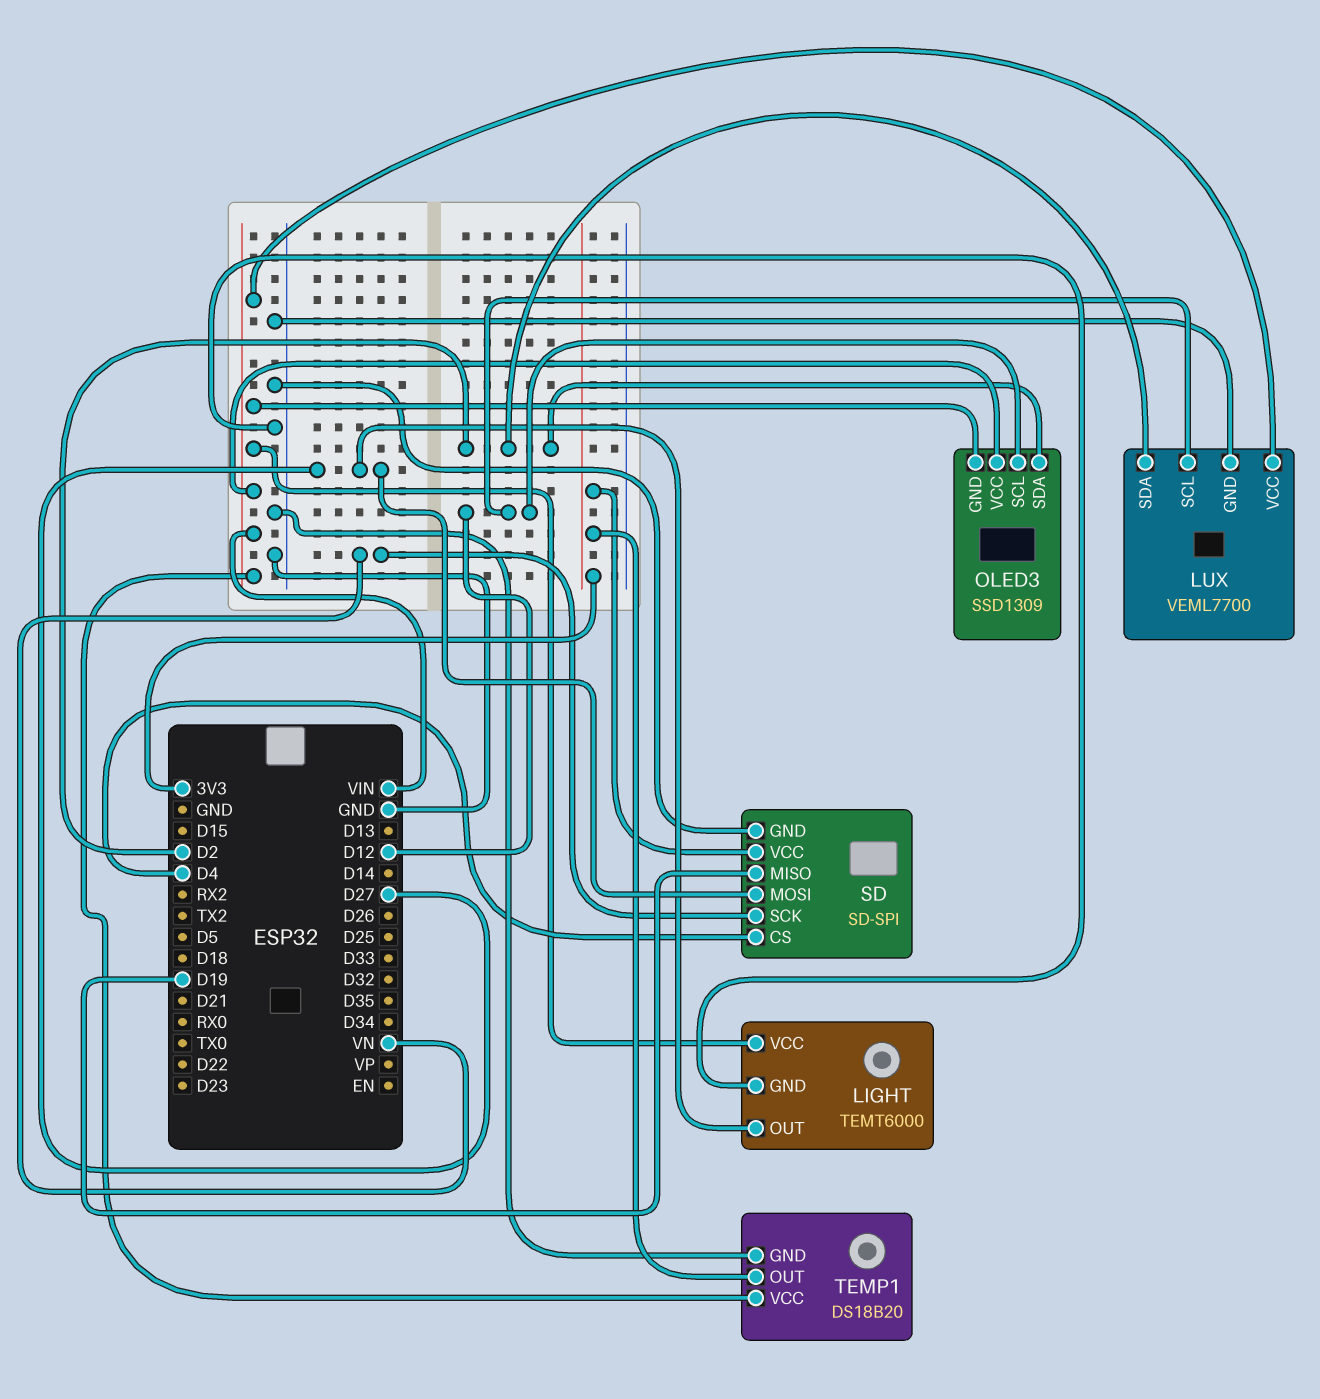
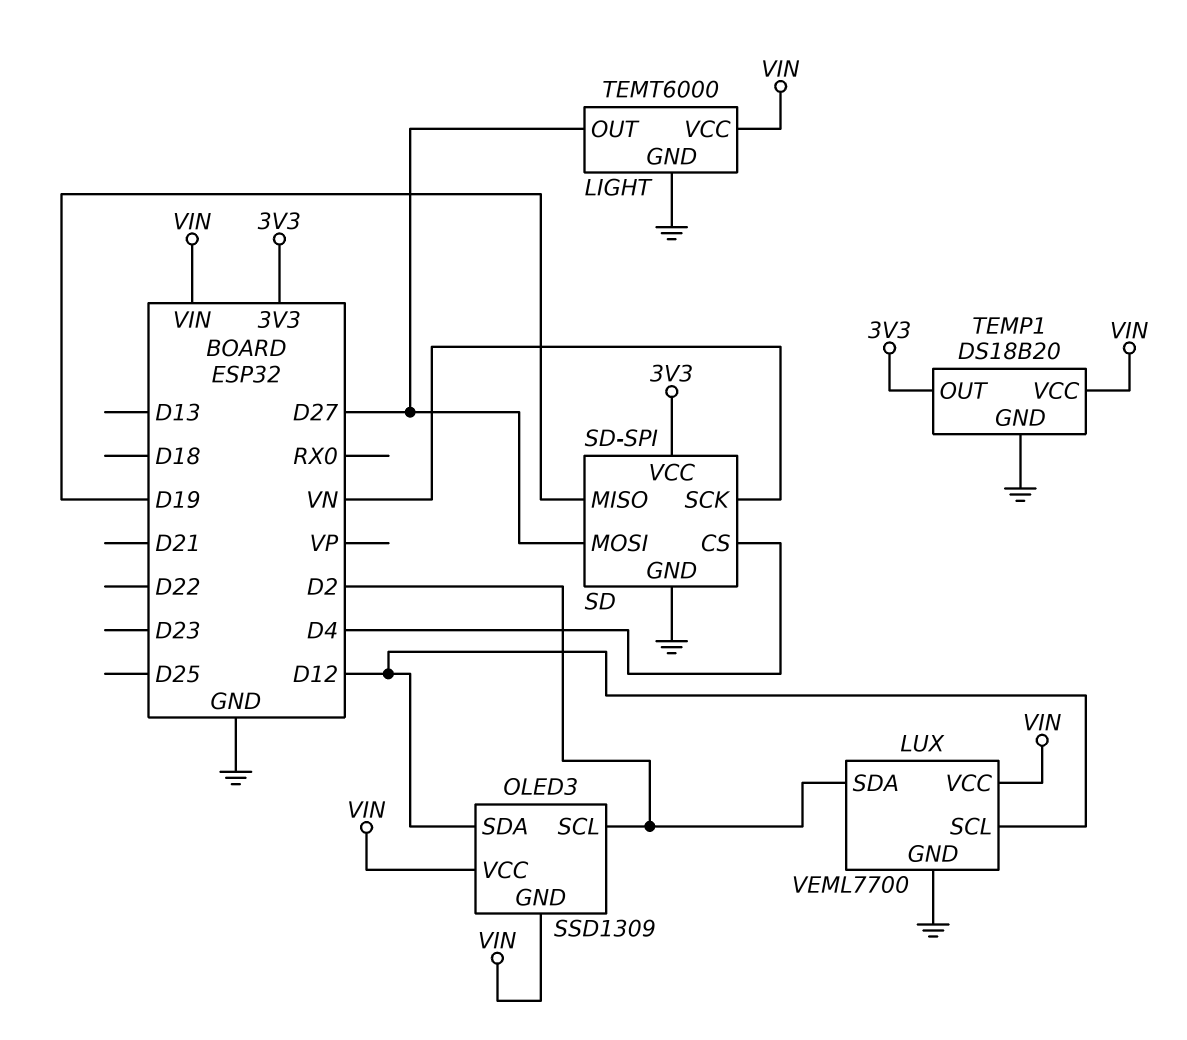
OLED3 pin SCL: D12 -> D2
OLED3 pin SDA: D2 -> D12

